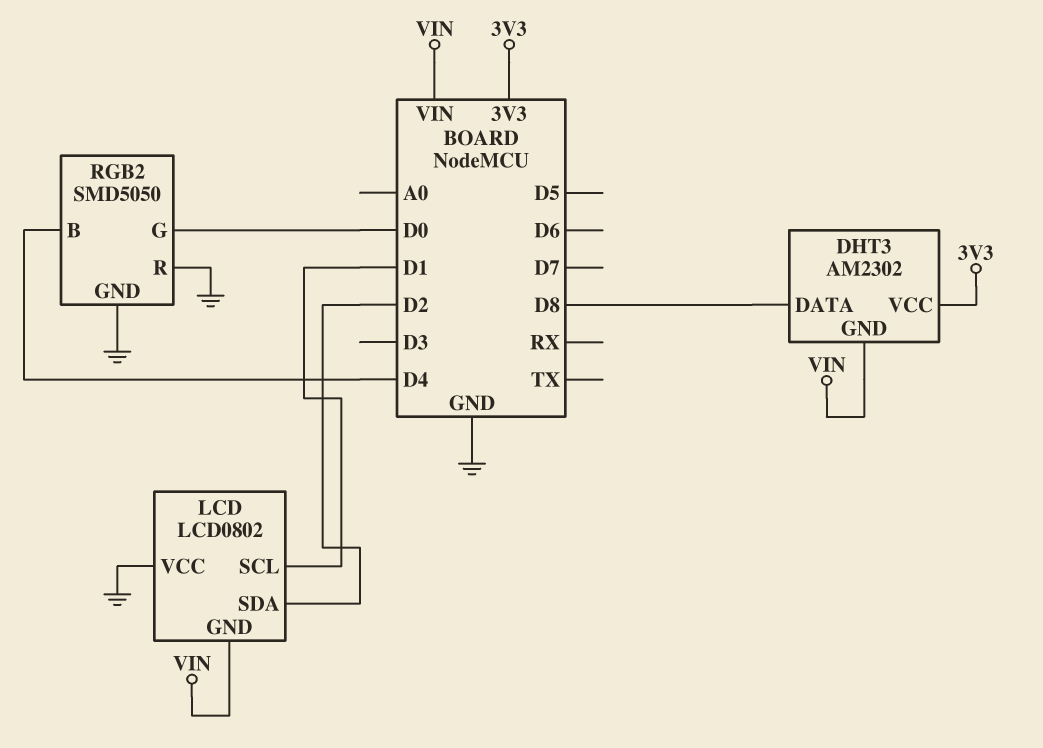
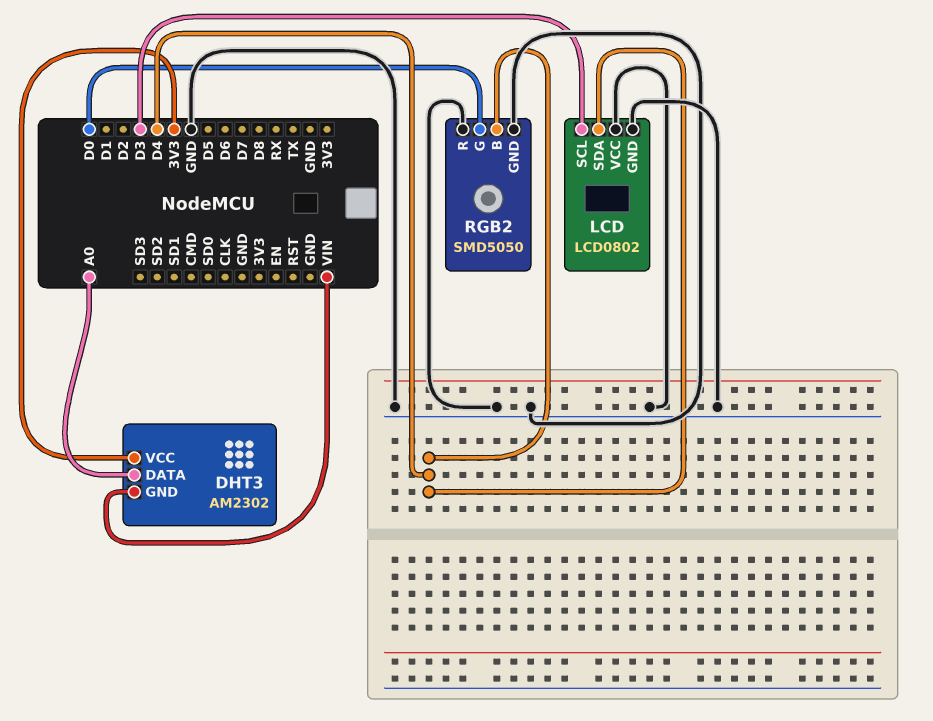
DHT3 pin DATA: D8 -> A0
LCD pin GND: VIN -> GND
LCD pin SCL: D1 -> D3
LCD pin SDA: D2 -> D4

